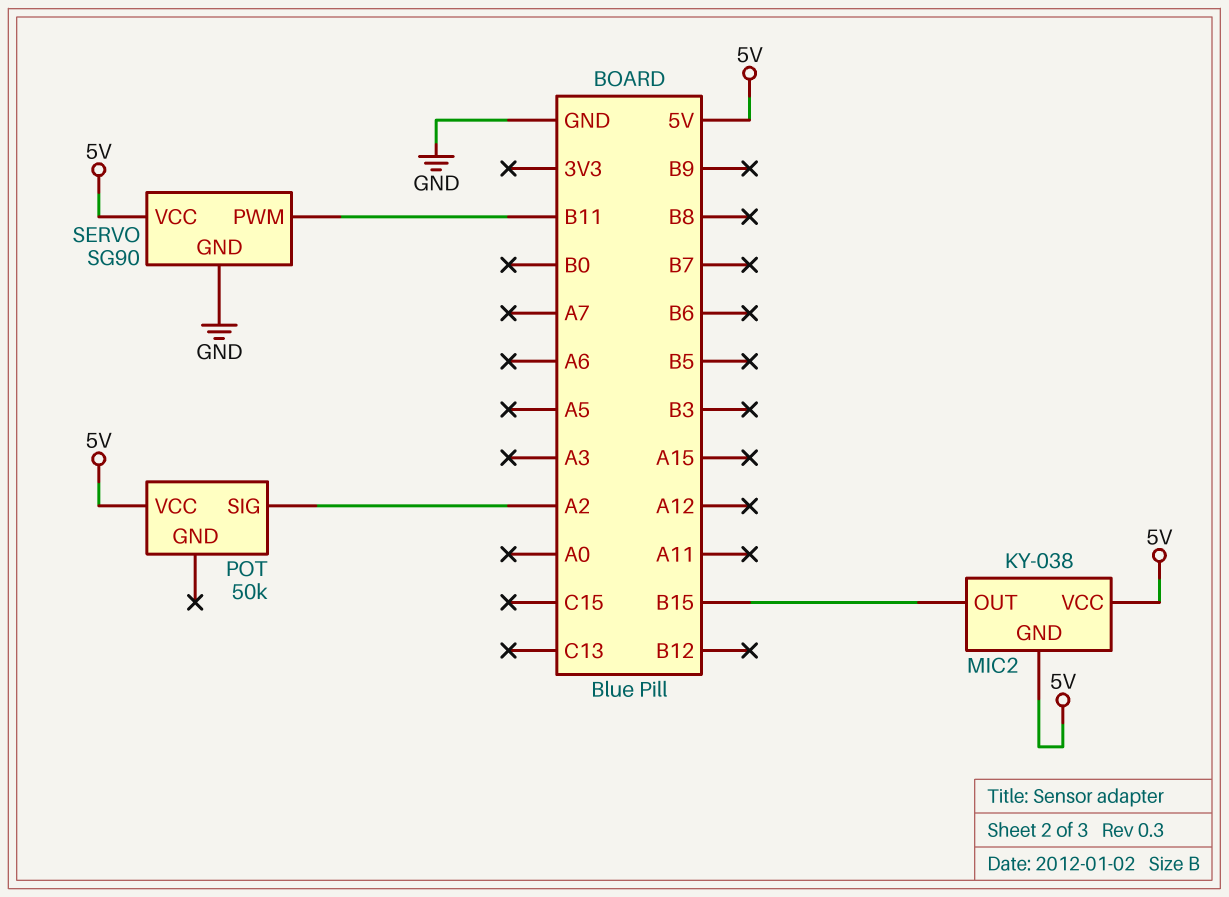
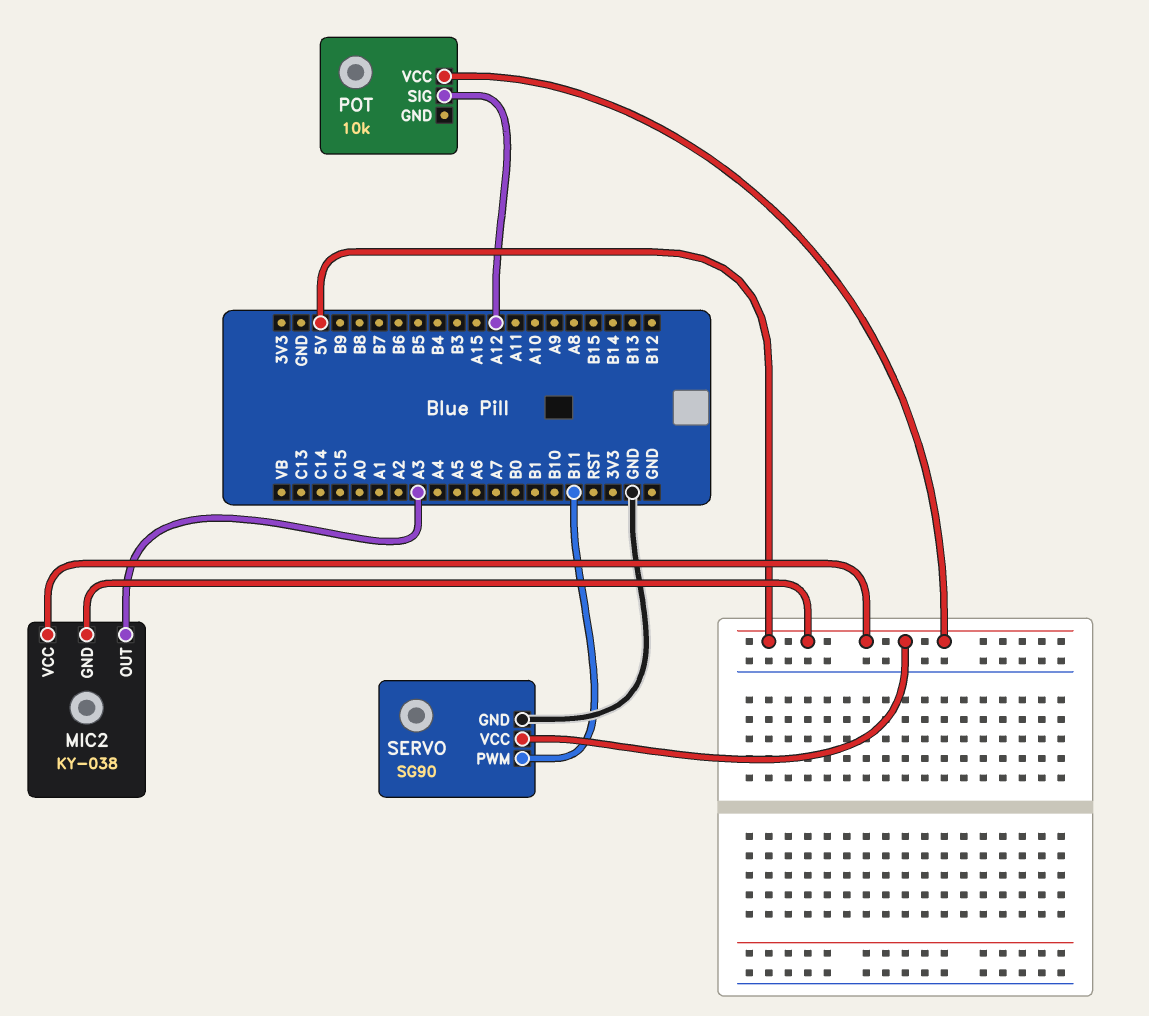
MIC2 pin OUT: B15 -> A3
POT: 50k -> 10k
POT pin SIG: A2 -> A12

